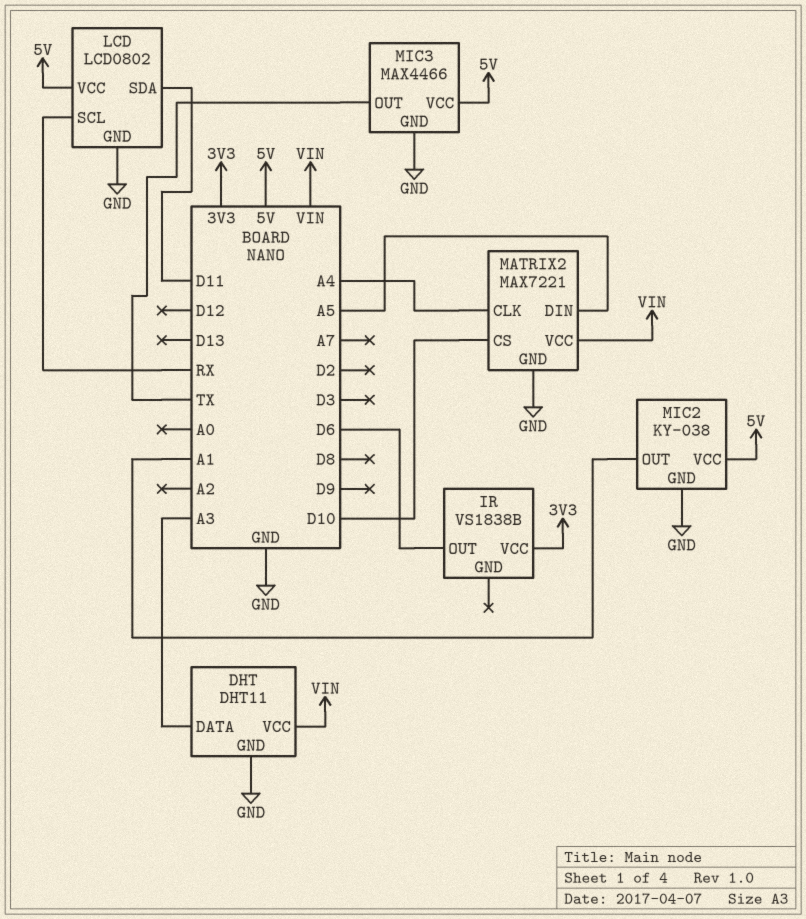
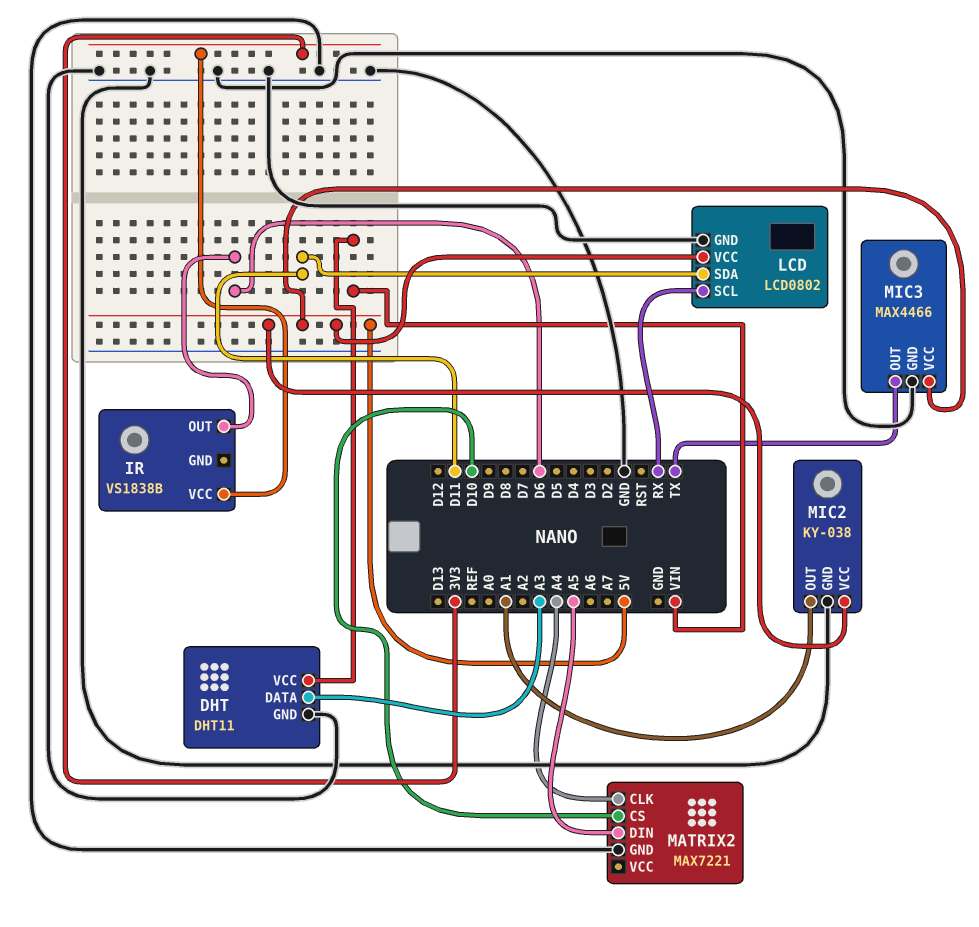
MATRIX2 pin VCC: VIN -> none

